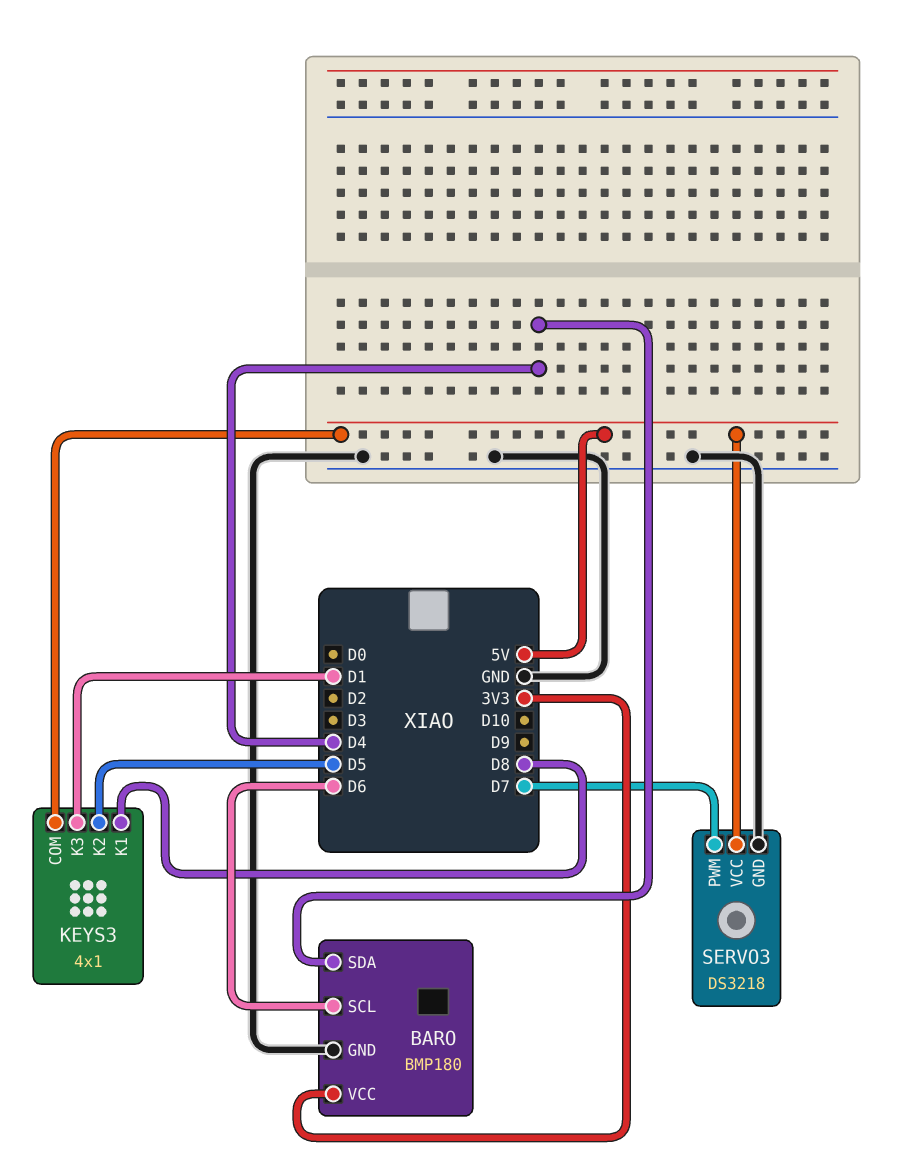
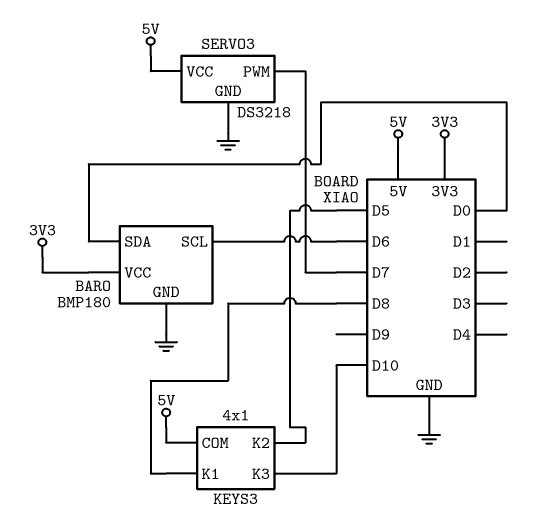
BARO pin SDA: D4 -> D0
KEYS3 pin K3: D1 -> D10

